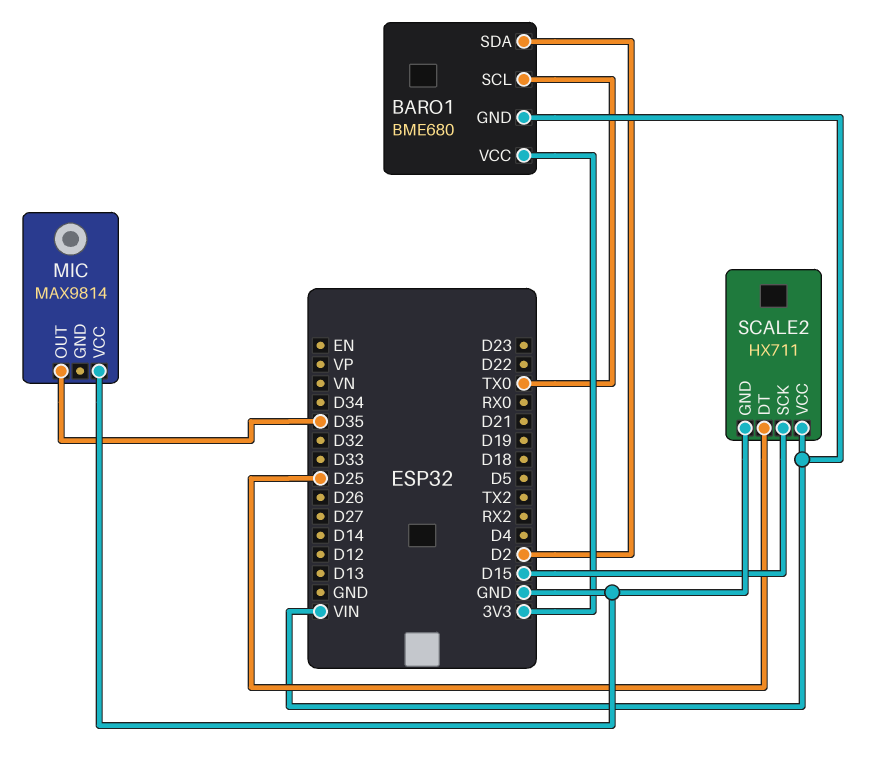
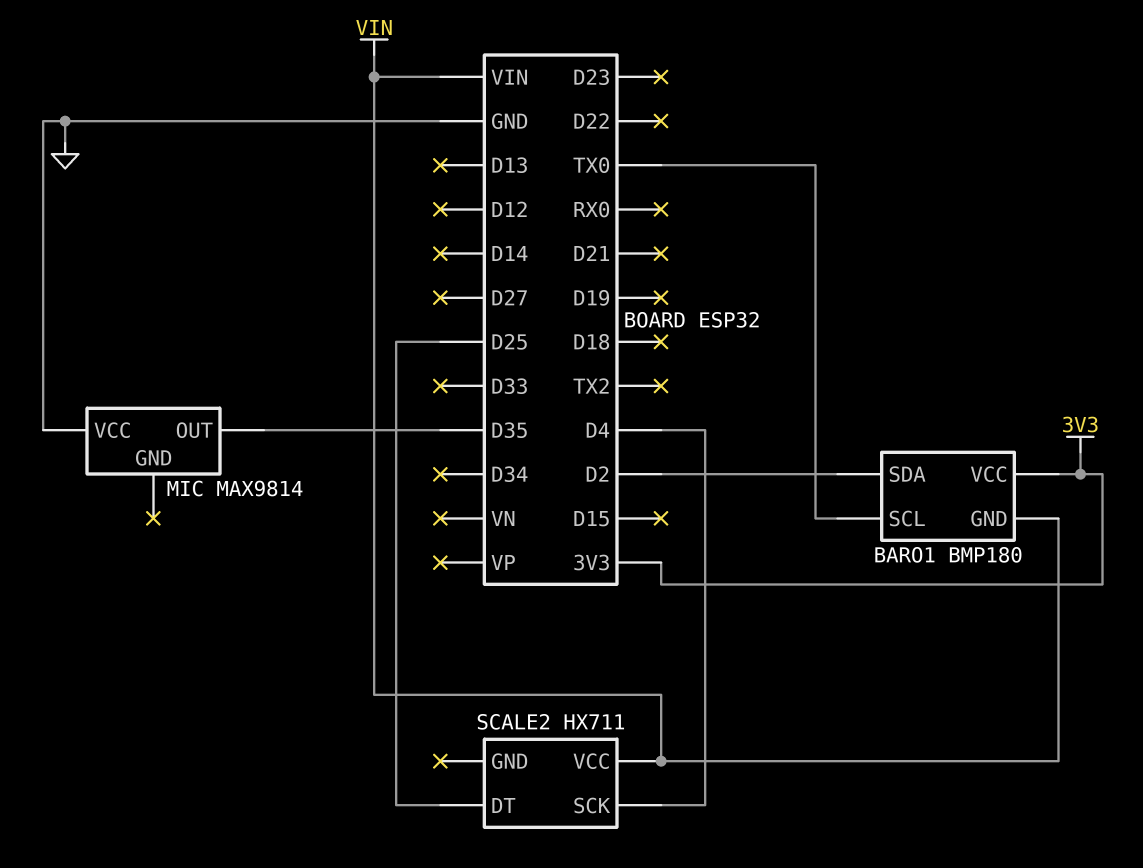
BARO1: BME680 -> BMP180
SCALE2 pin GND: GND -> none
SCALE2 pin SCK: D15 -> D4

